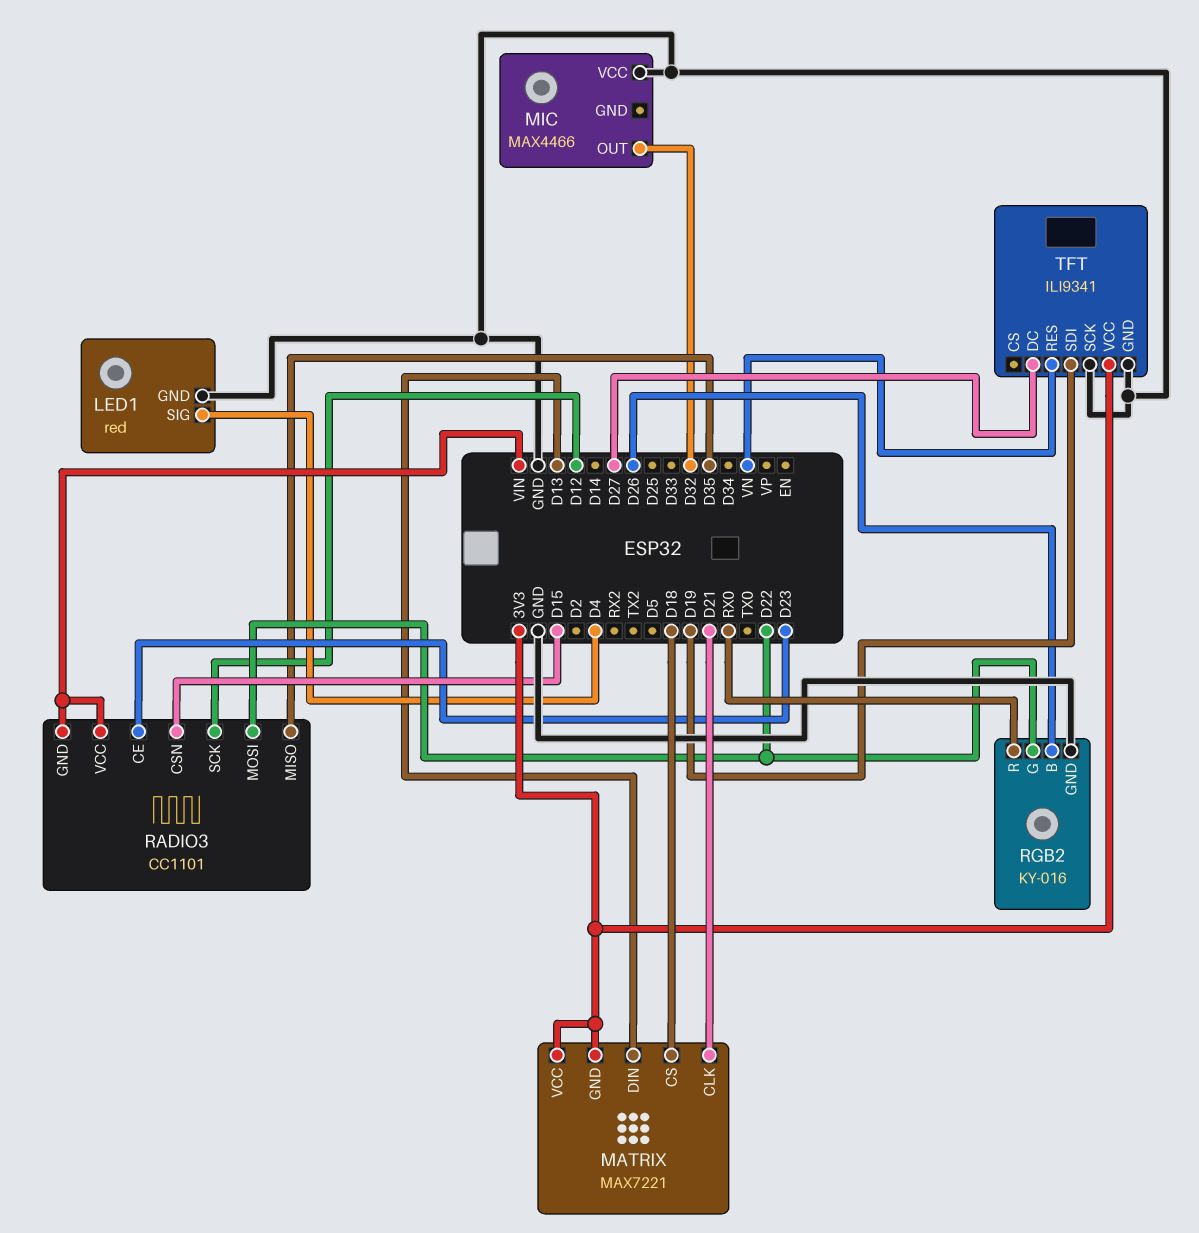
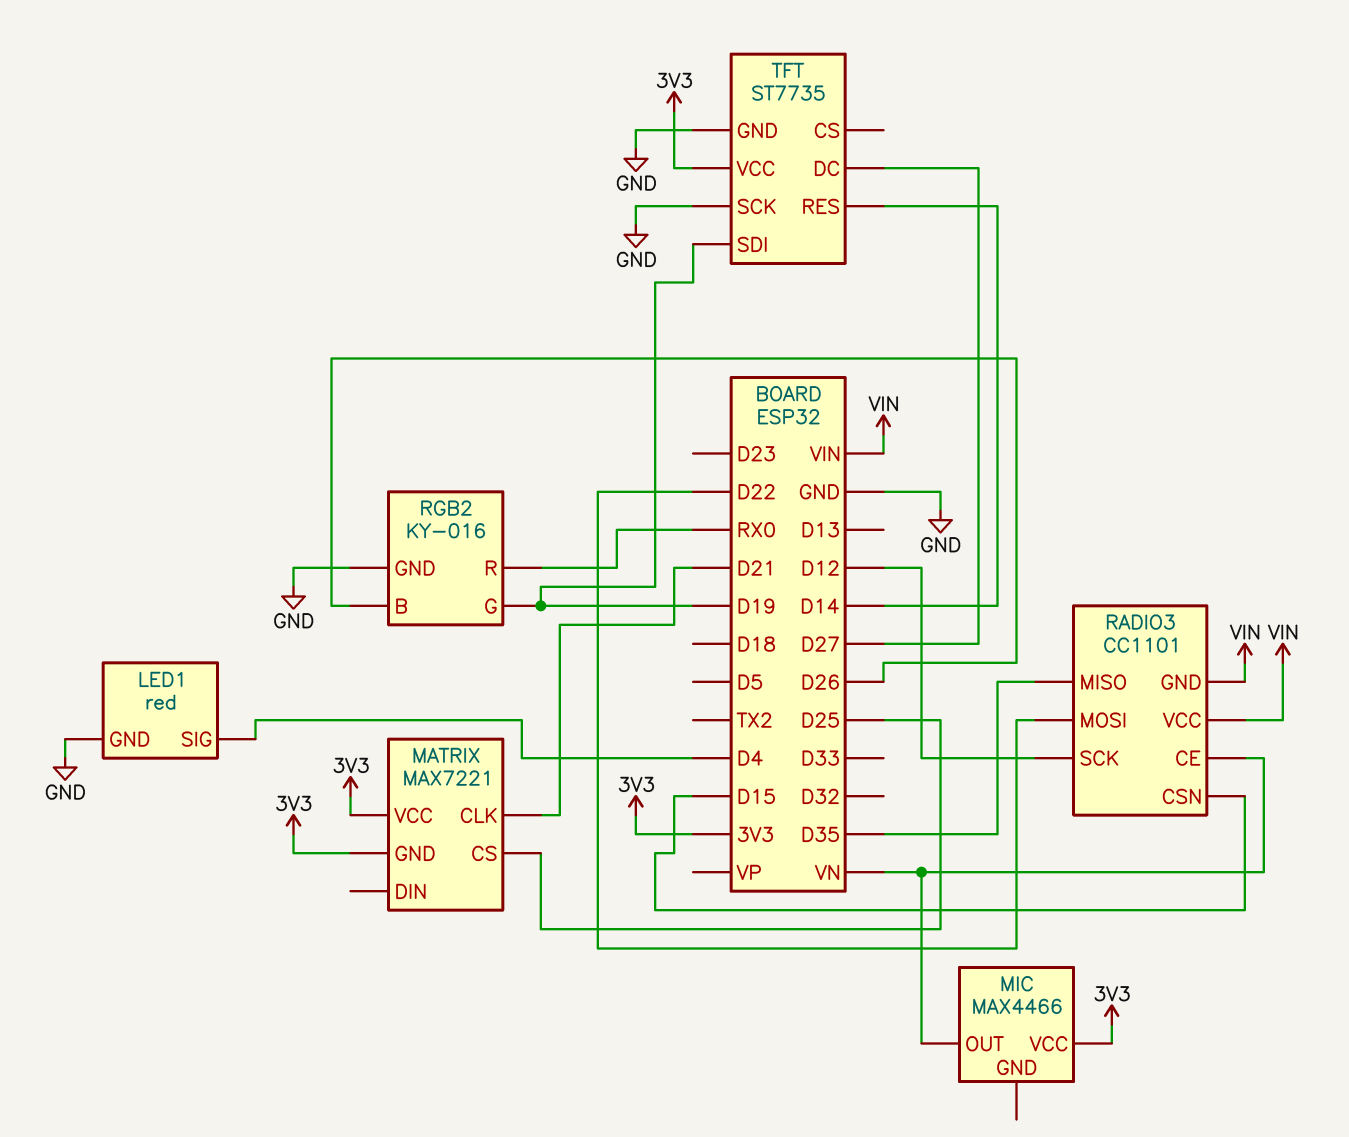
MATRIX pin CS: D18 -> D25
MATRIX pin DIN: D13 -> none
MIC pin OUT: D32 -> VN
MIC pin VCC: GND -> 3V3
RADIO3 pin CE: D23 -> VN
RGB2 pin G: D22 -> D19
TFT: ILI9341 -> ST7735
TFT pin RES: VN -> D14

